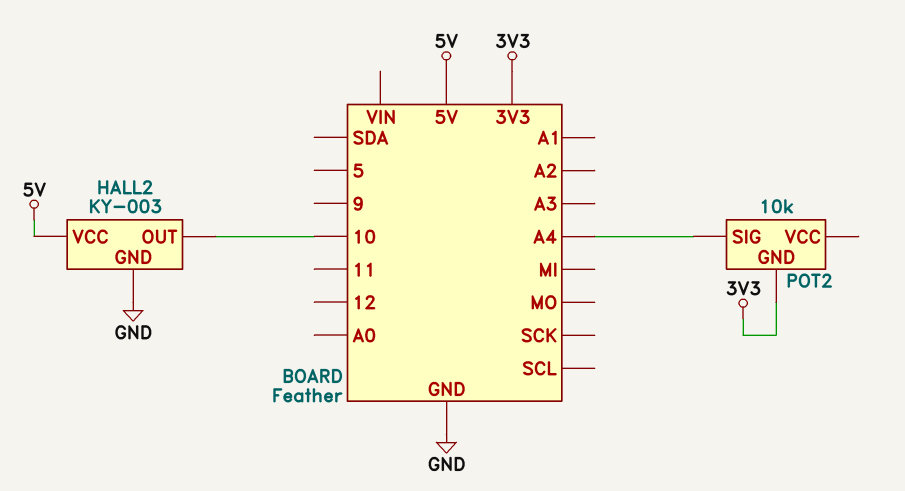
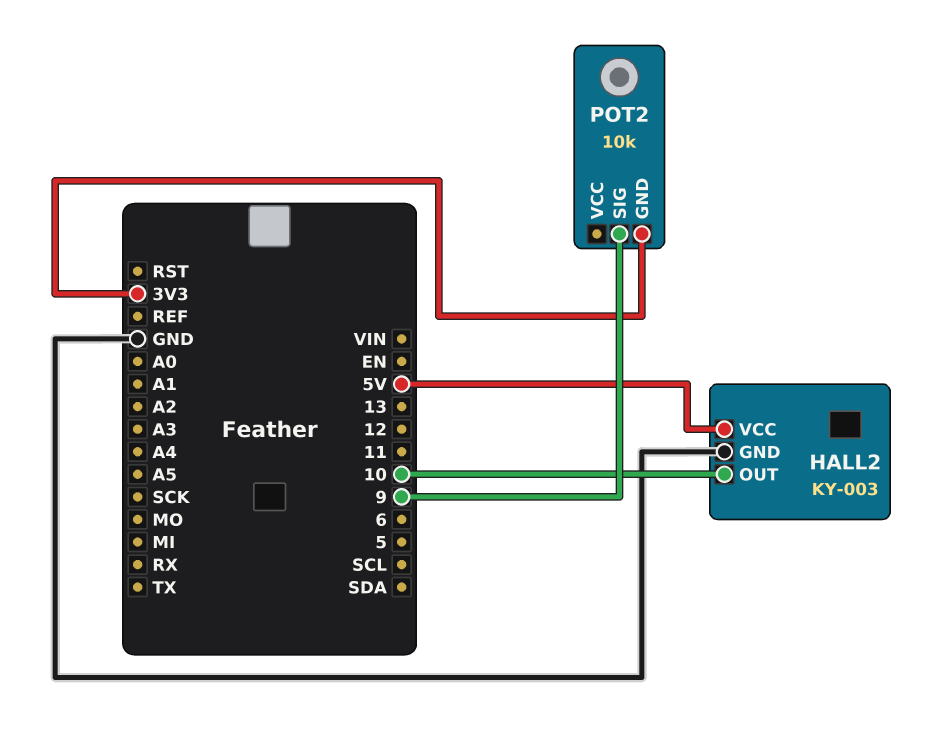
POT2 pin SIG: A4 -> 9

